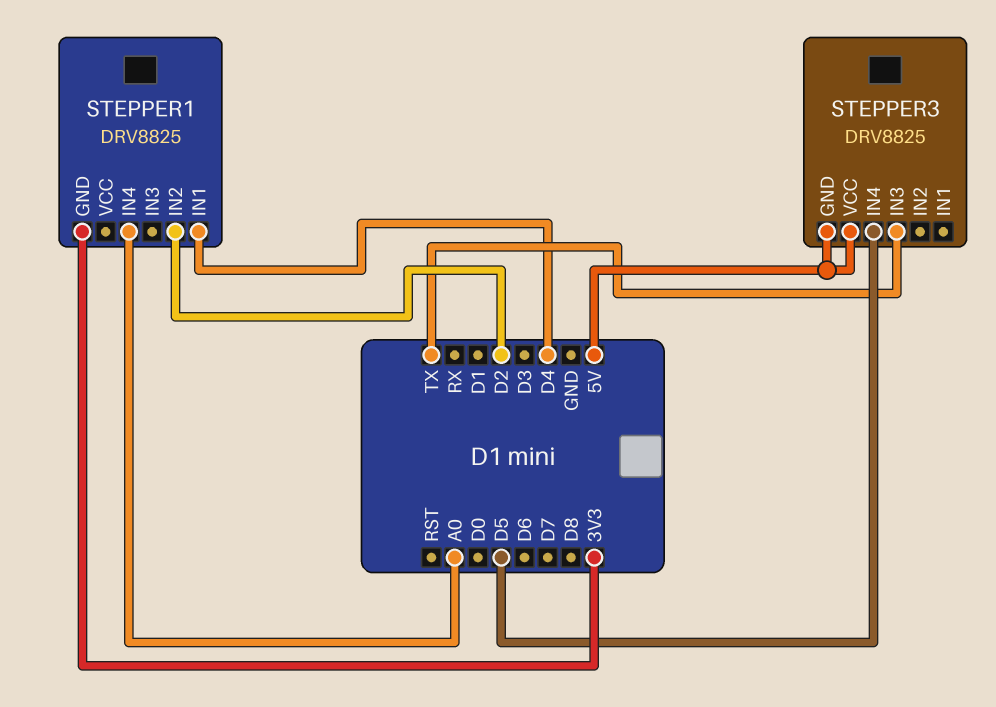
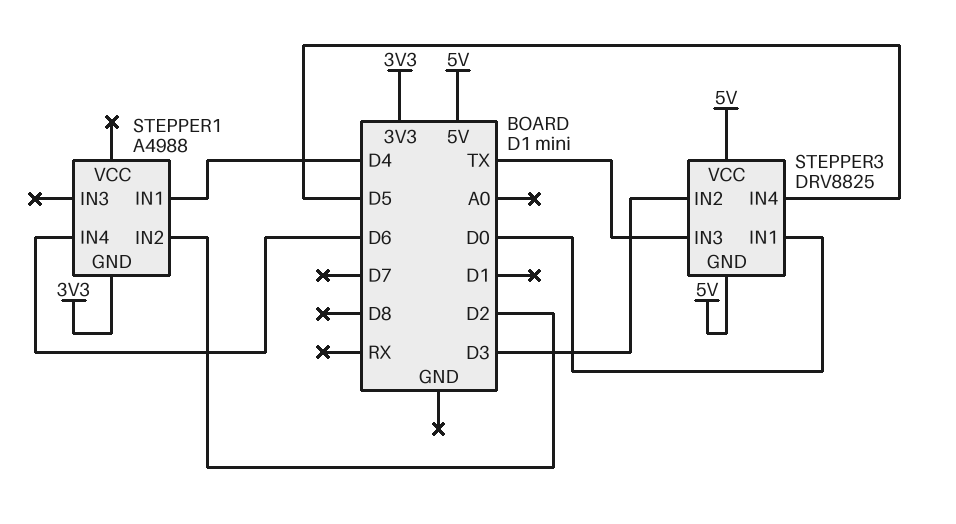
STEPPER1: DRV8825 -> A4988
STEPPER1 pin IN4: A0 -> D6
STEPPER3 pin IN1: none -> D0
STEPPER3 pin IN2: none -> D3

